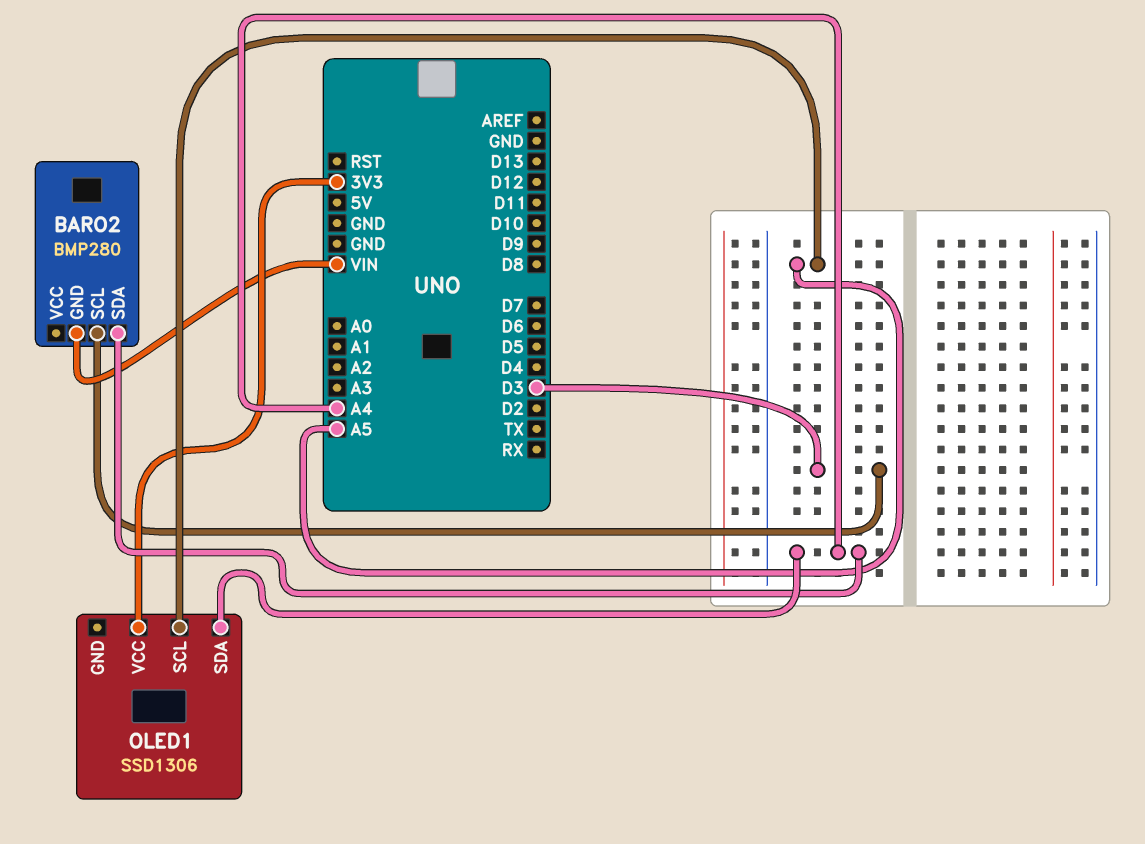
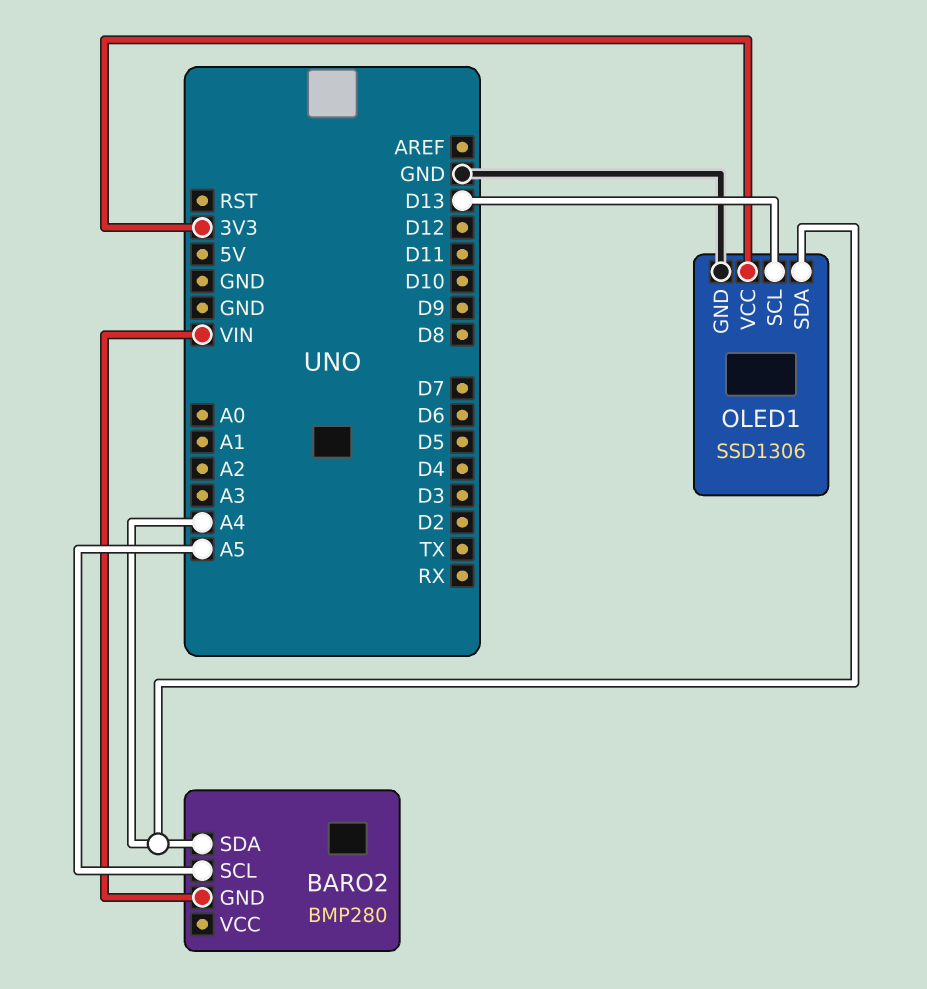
BARO2 pin SCL: D3 -> A5
OLED1 pin GND: none -> GND
OLED1 pin SCL: A5 -> D13

